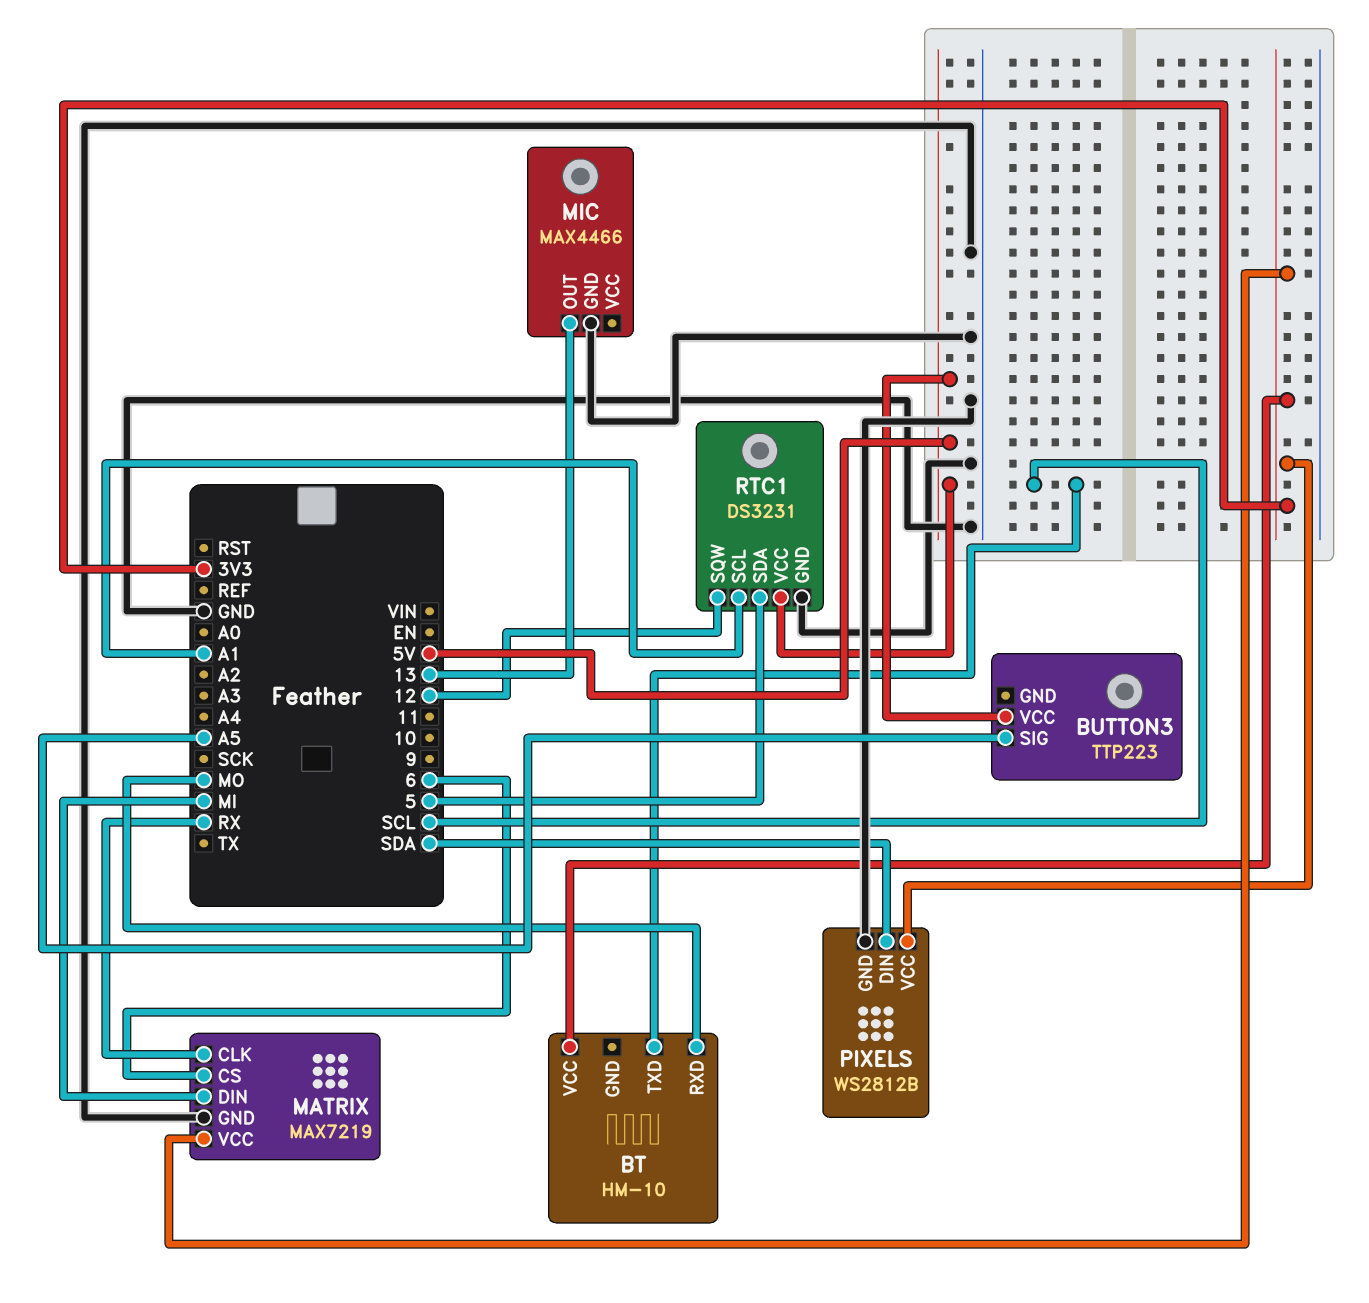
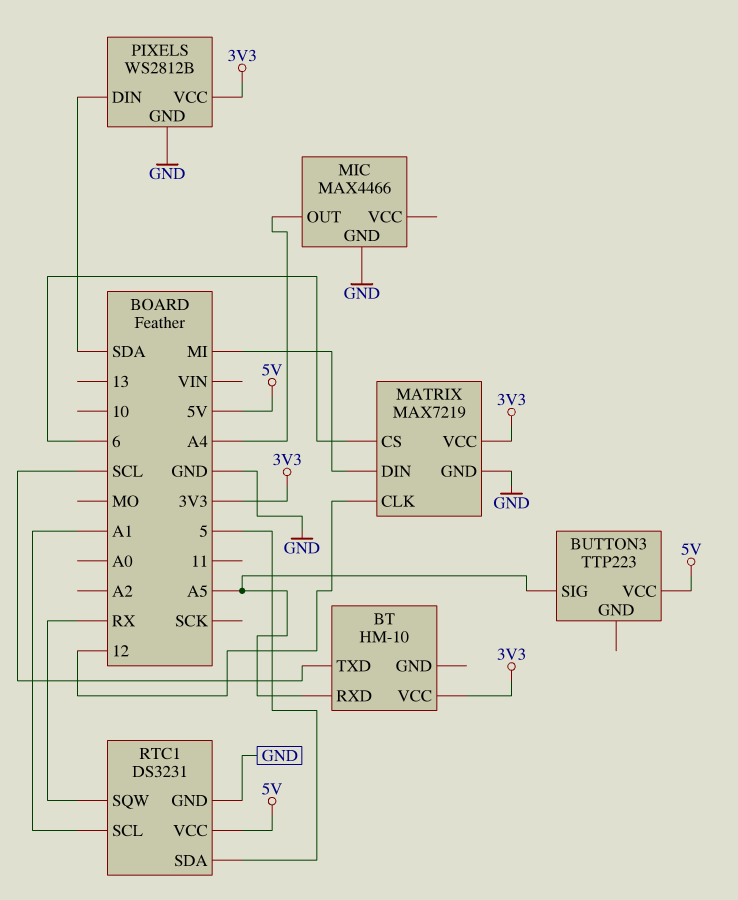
BT pin RXD: MO -> A5
MATRIX pin CLK: RX -> 12
MIC pin OUT: 13 -> A4
RTC1 pin SQW: 12 -> RX

